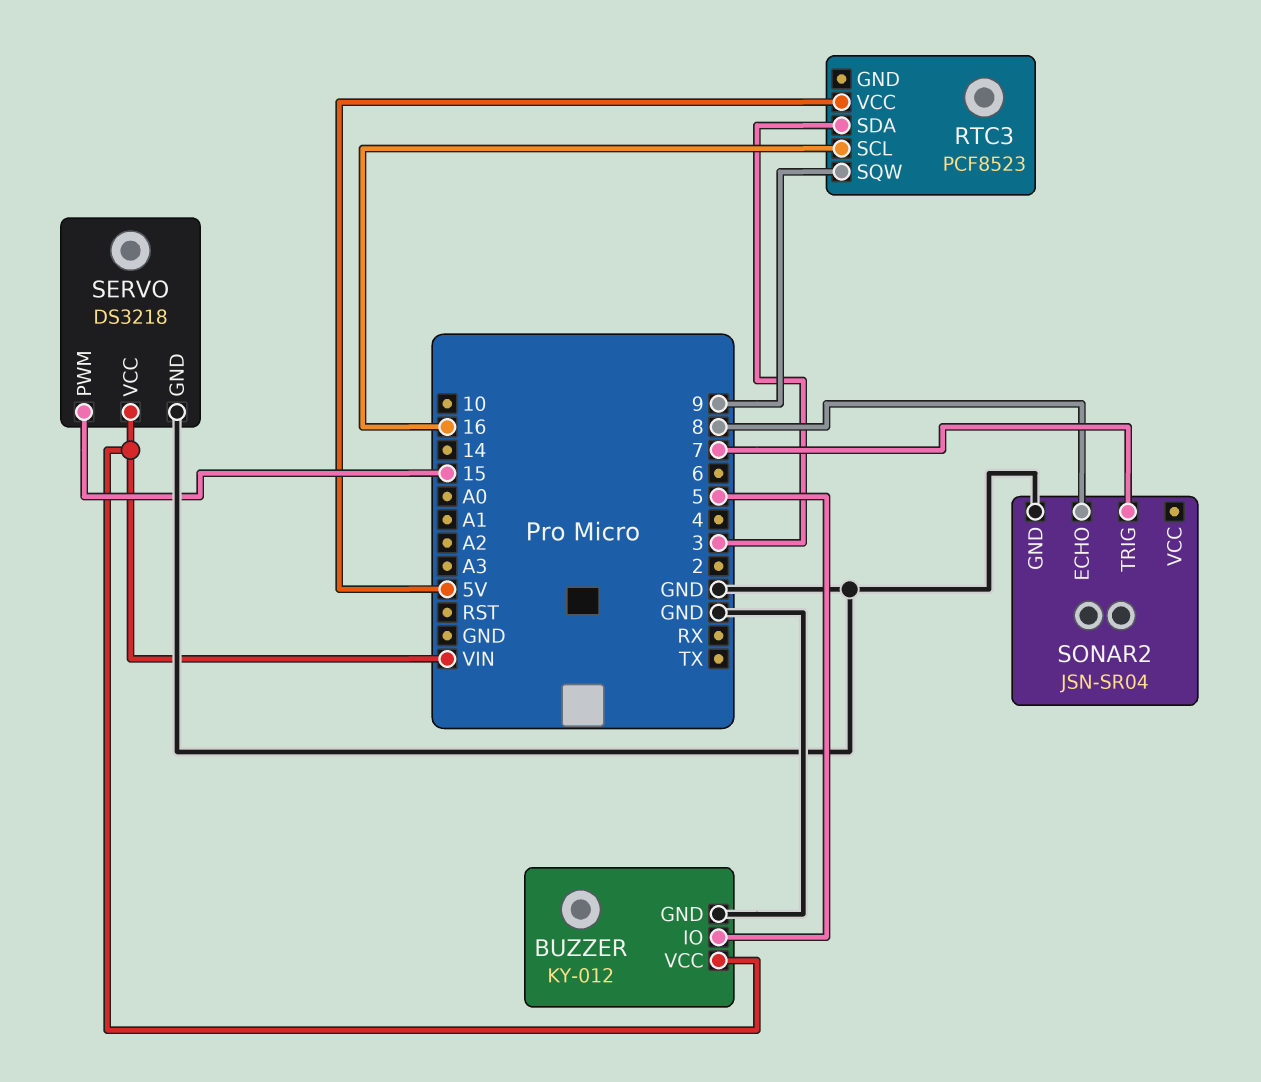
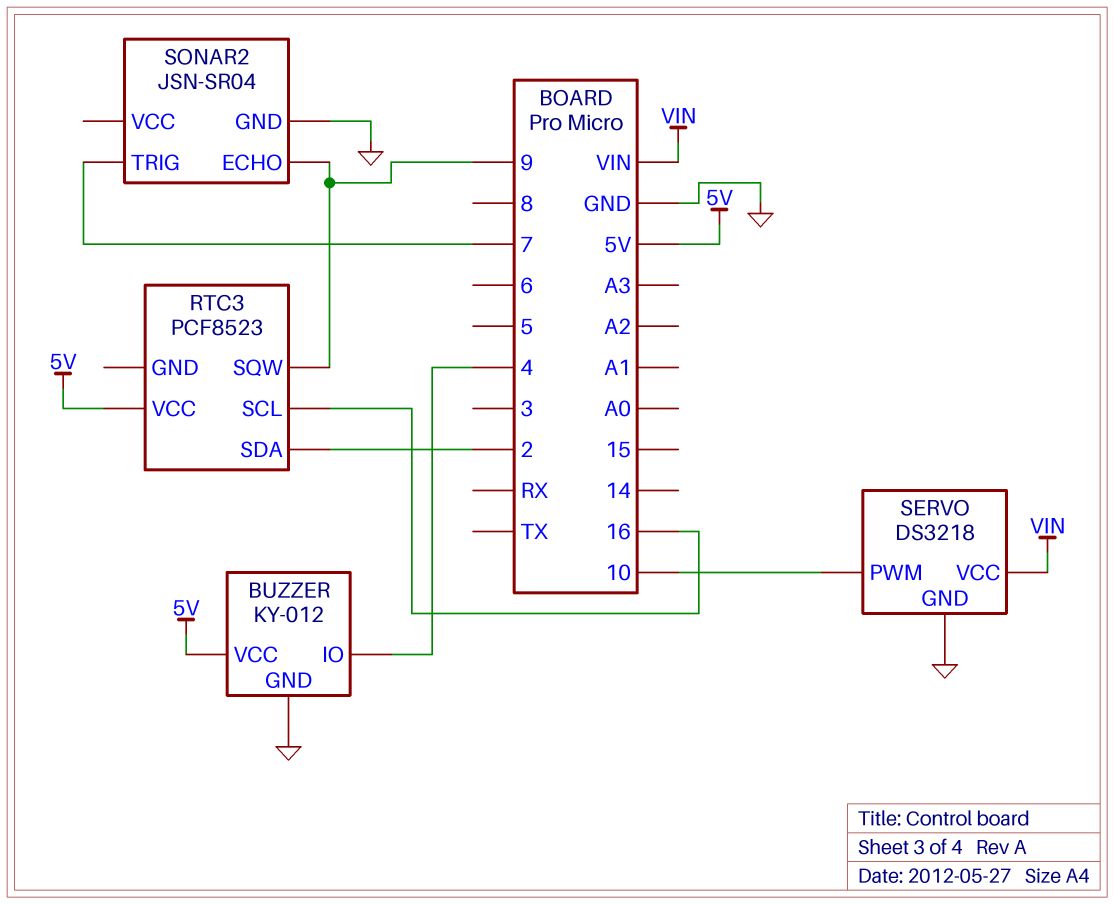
BUZZER pin IO: 5 -> 4
BUZZER pin VCC: VIN -> 5V
RTC3 pin SDA: 3 -> 2
SERVO pin PWM: 15 -> 10
SONAR2 pin ECHO: 8 -> 9

